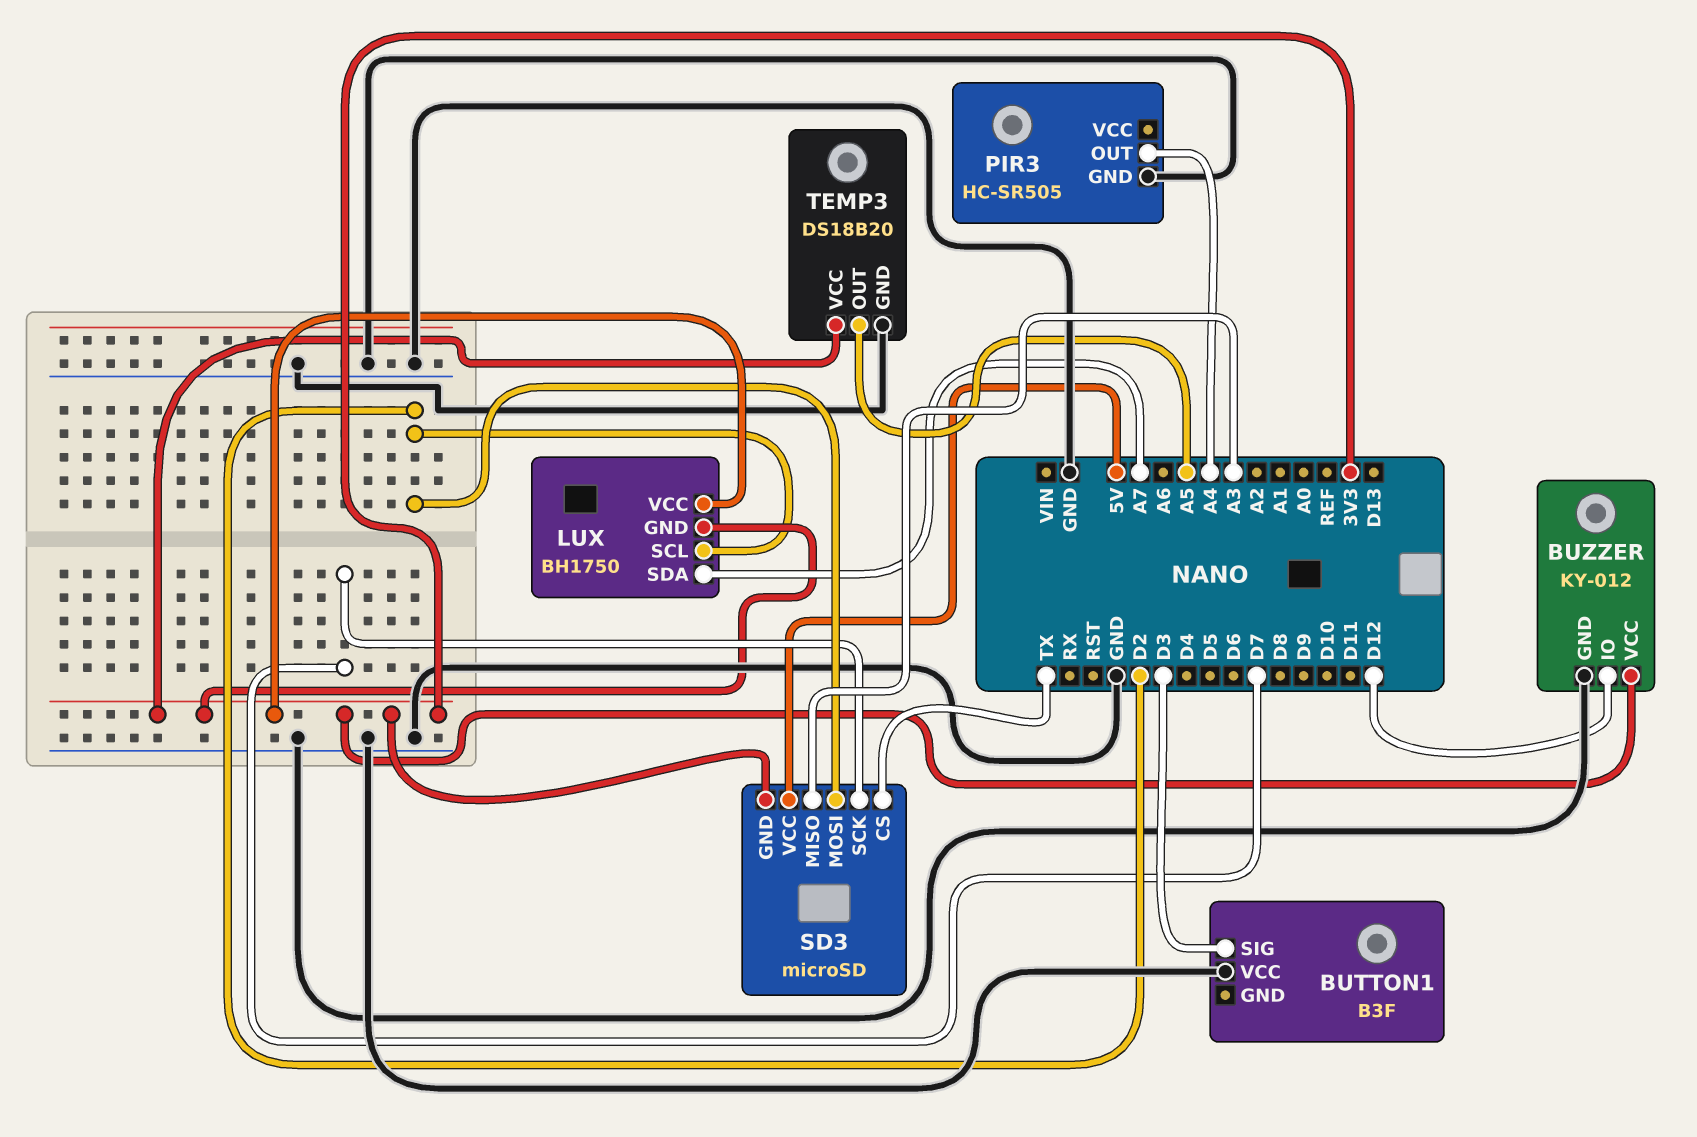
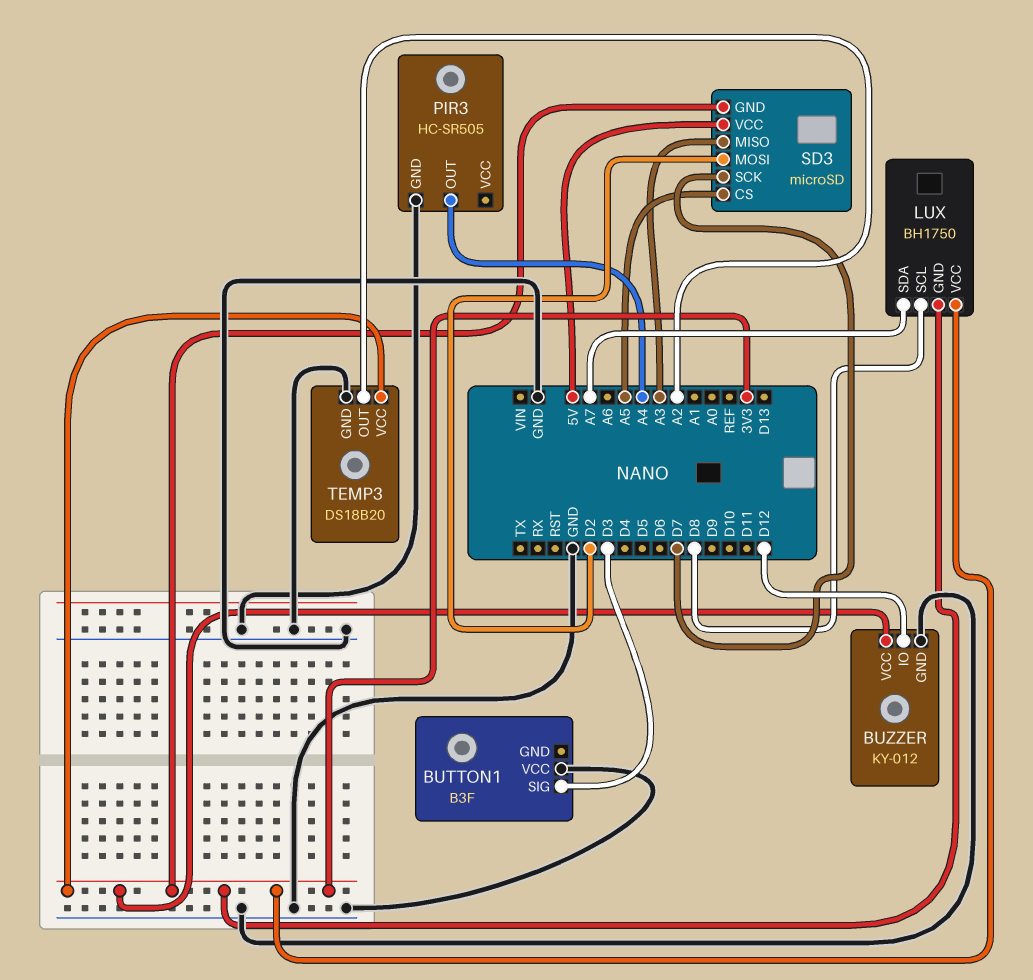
LUX pin SCL: D2 -> D8
SD3 pin CS: TX -> A5
TEMP3 pin OUT: A5 -> A2

